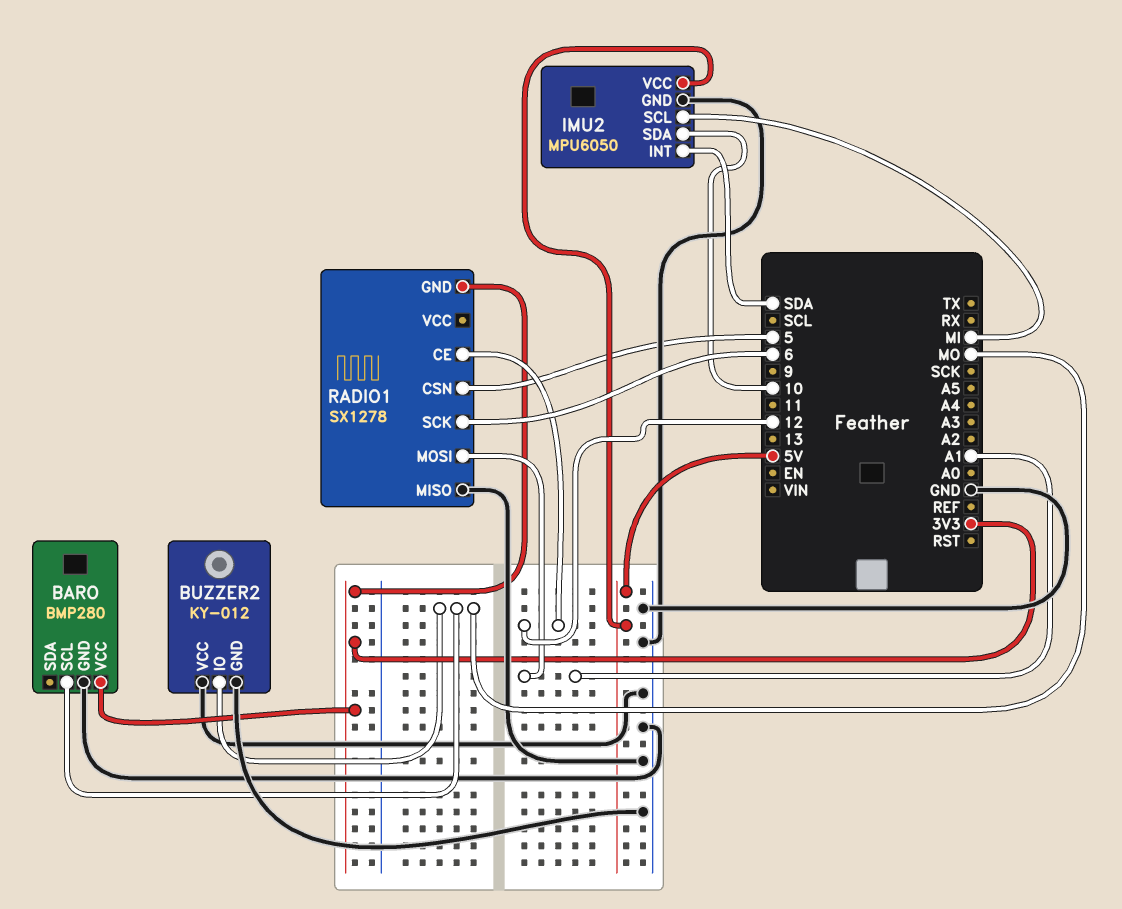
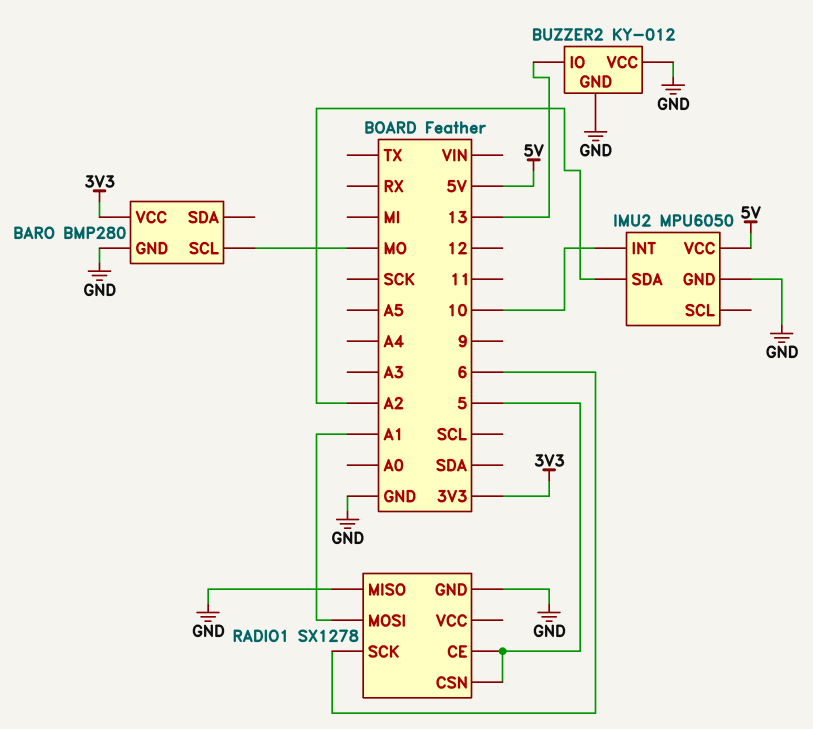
BUZZER2 pin IO: MO -> 13
IMU2 pin INT: SDA -> 10
IMU2 pin SCL: MI -> none
IMU2 pin SDA: 10 -> A2
RADIO1 pin CE: 12 -> 5
RADIO1 pin GND: 3V3 -> GND

